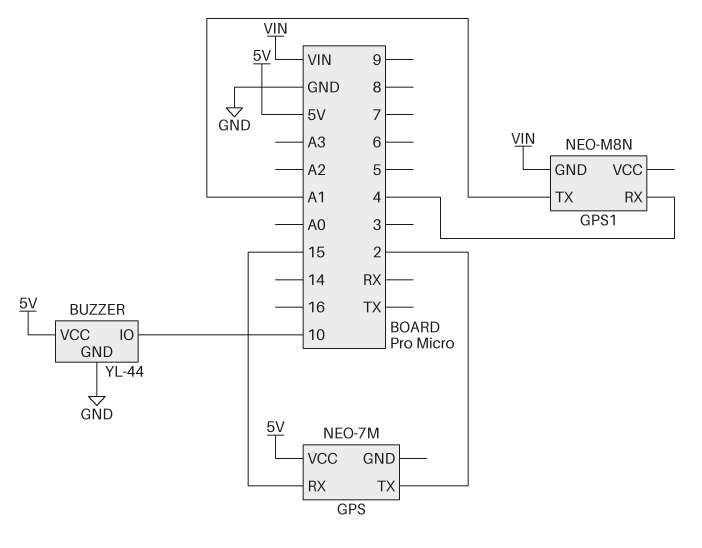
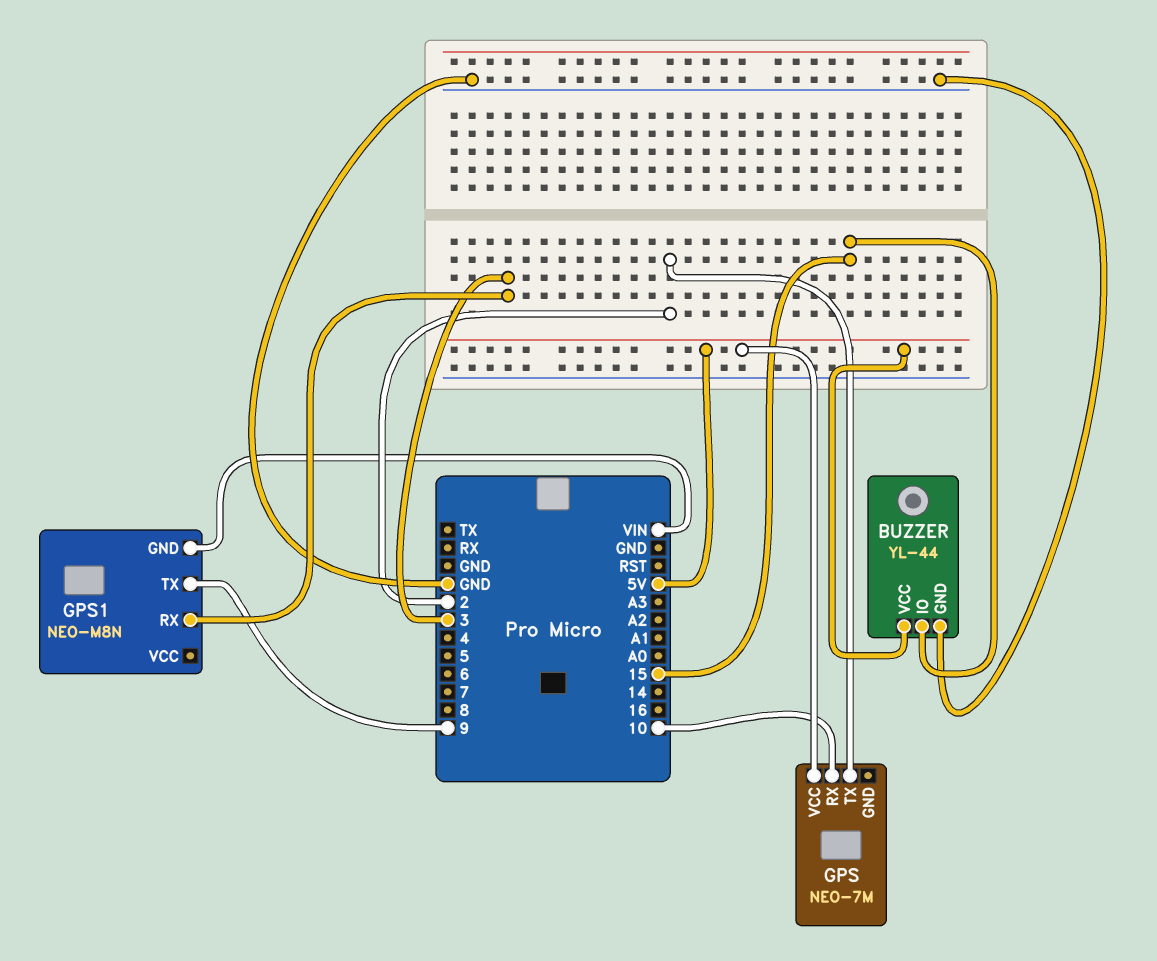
BUZZER pin IO: 10 -> 15
GPS pin RX: 15 -> 10
GPS1 pin RX: 4 -> 3
GPS1 pin TX: A1 -> 9

